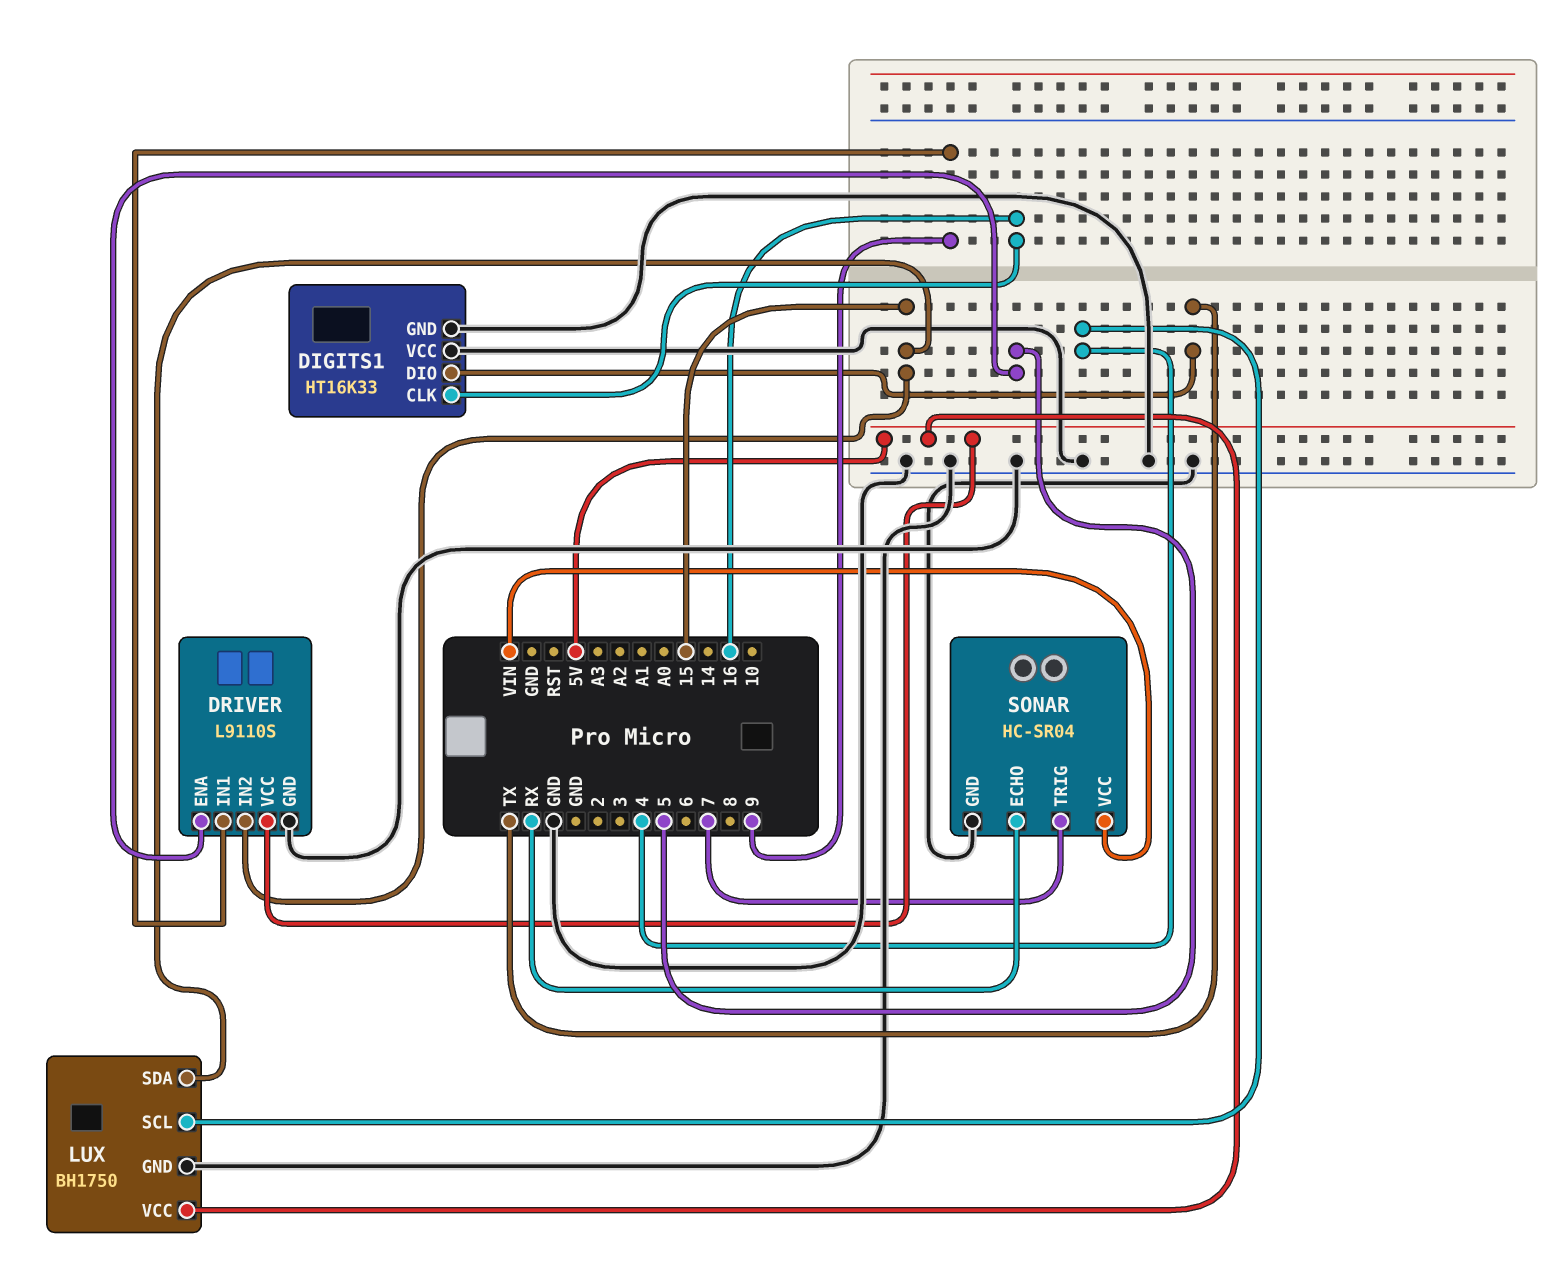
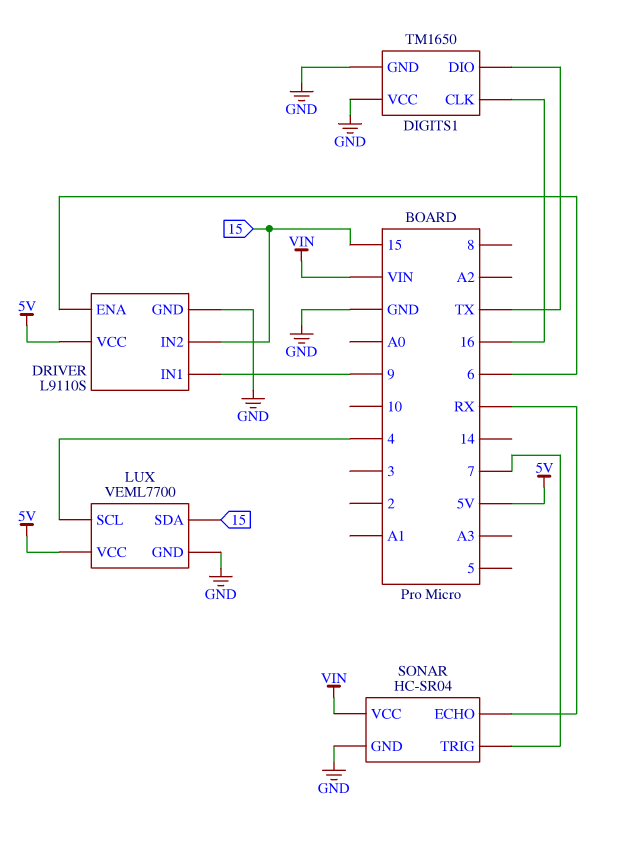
DIGITS1: HT16K33 -> TM1650
DRIVER pin ENA: 5 -> 6
LUX: BH1750 -> VEML7700

